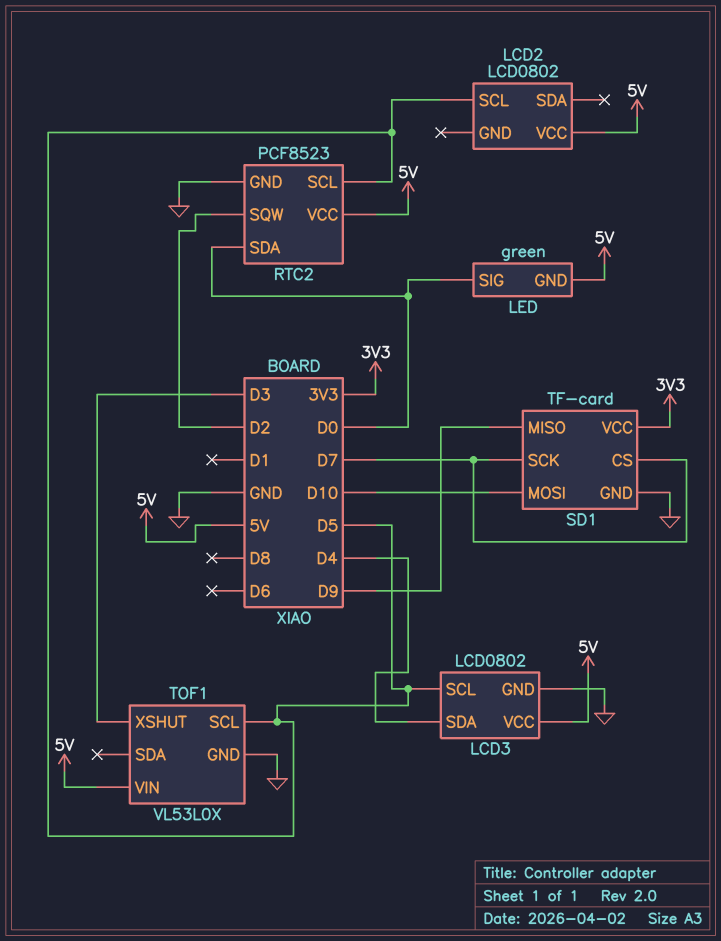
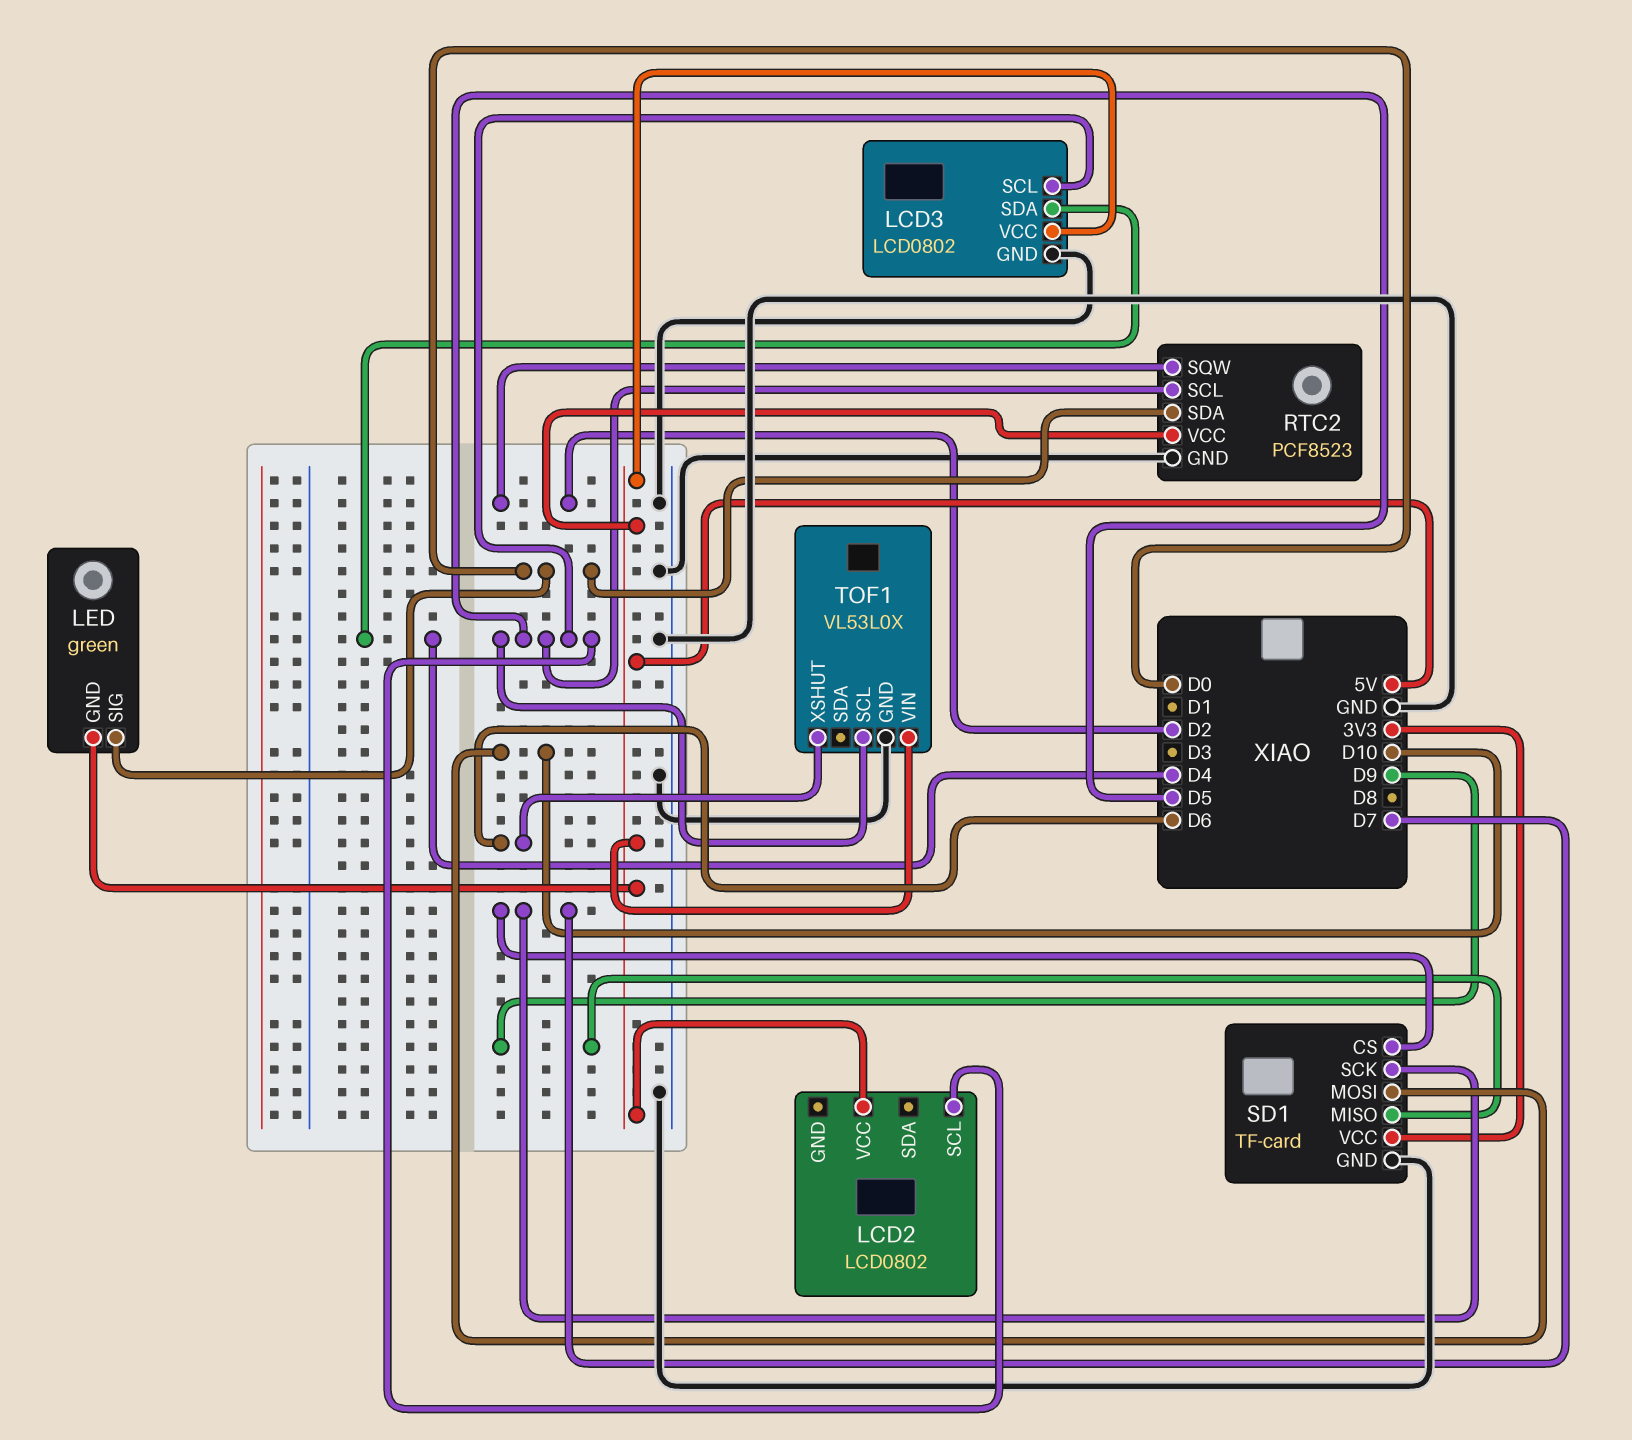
TOF1 pin XSHUT: D3 -> D6

